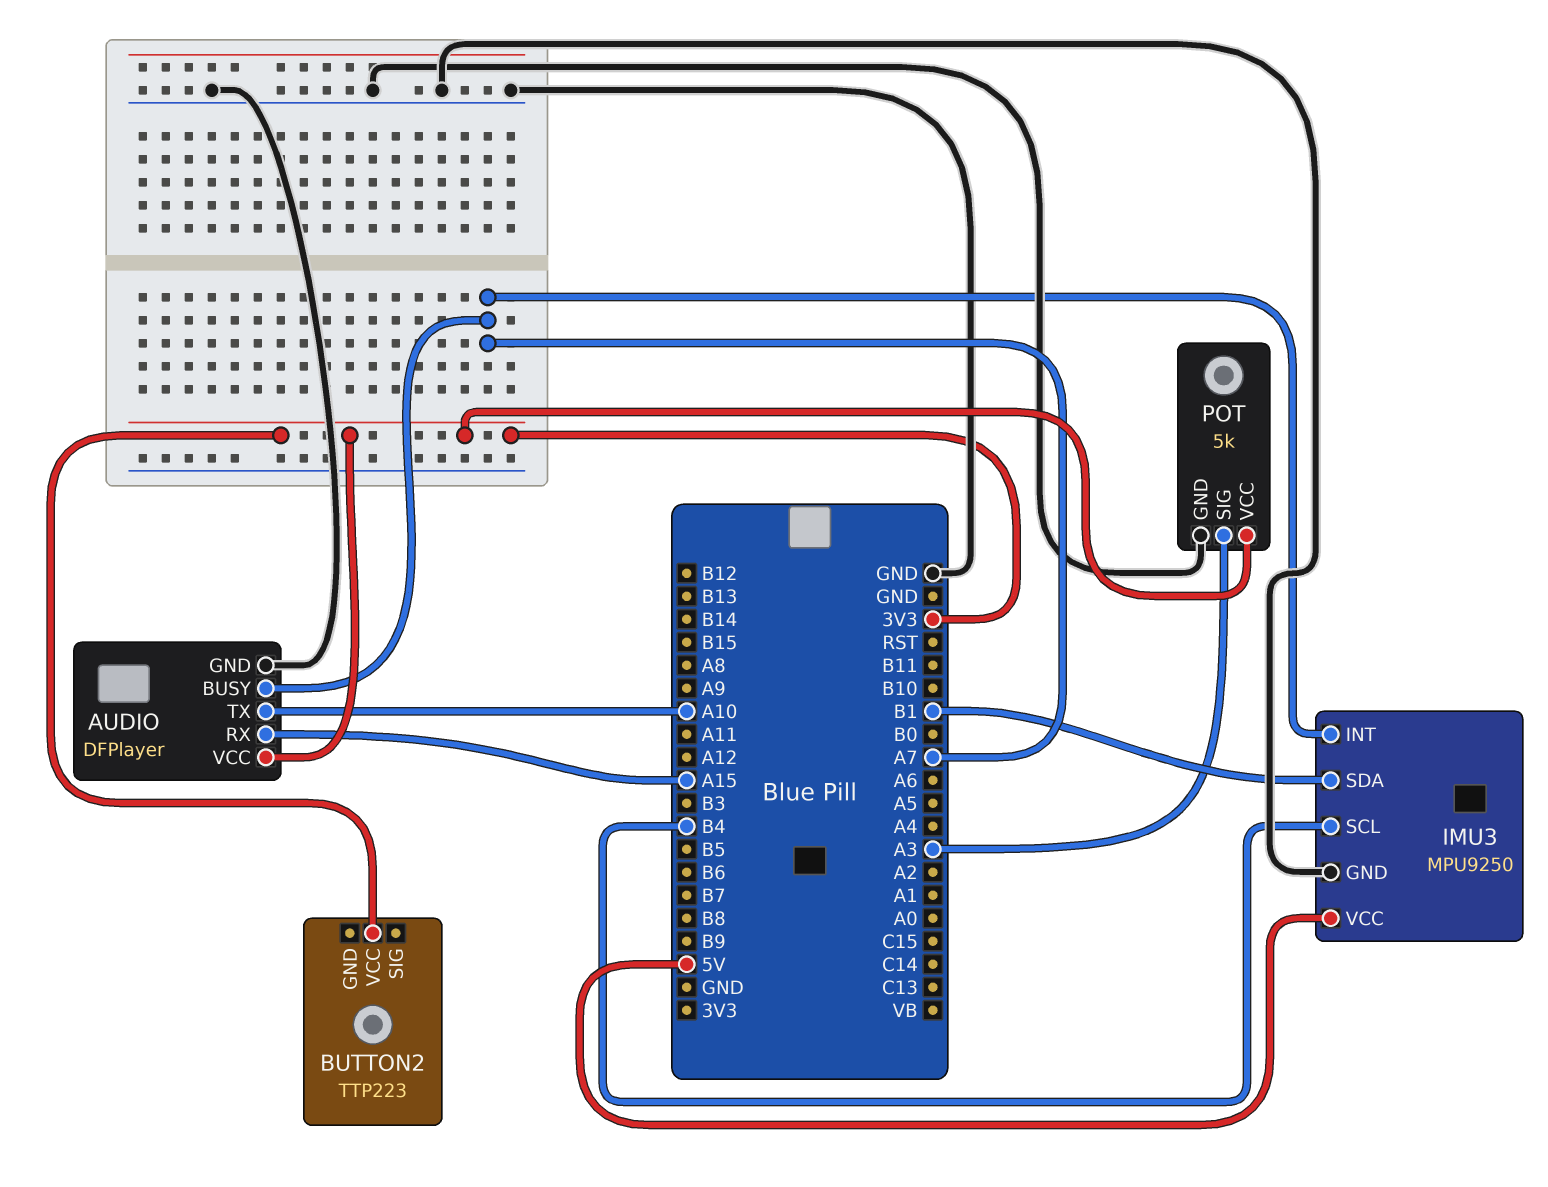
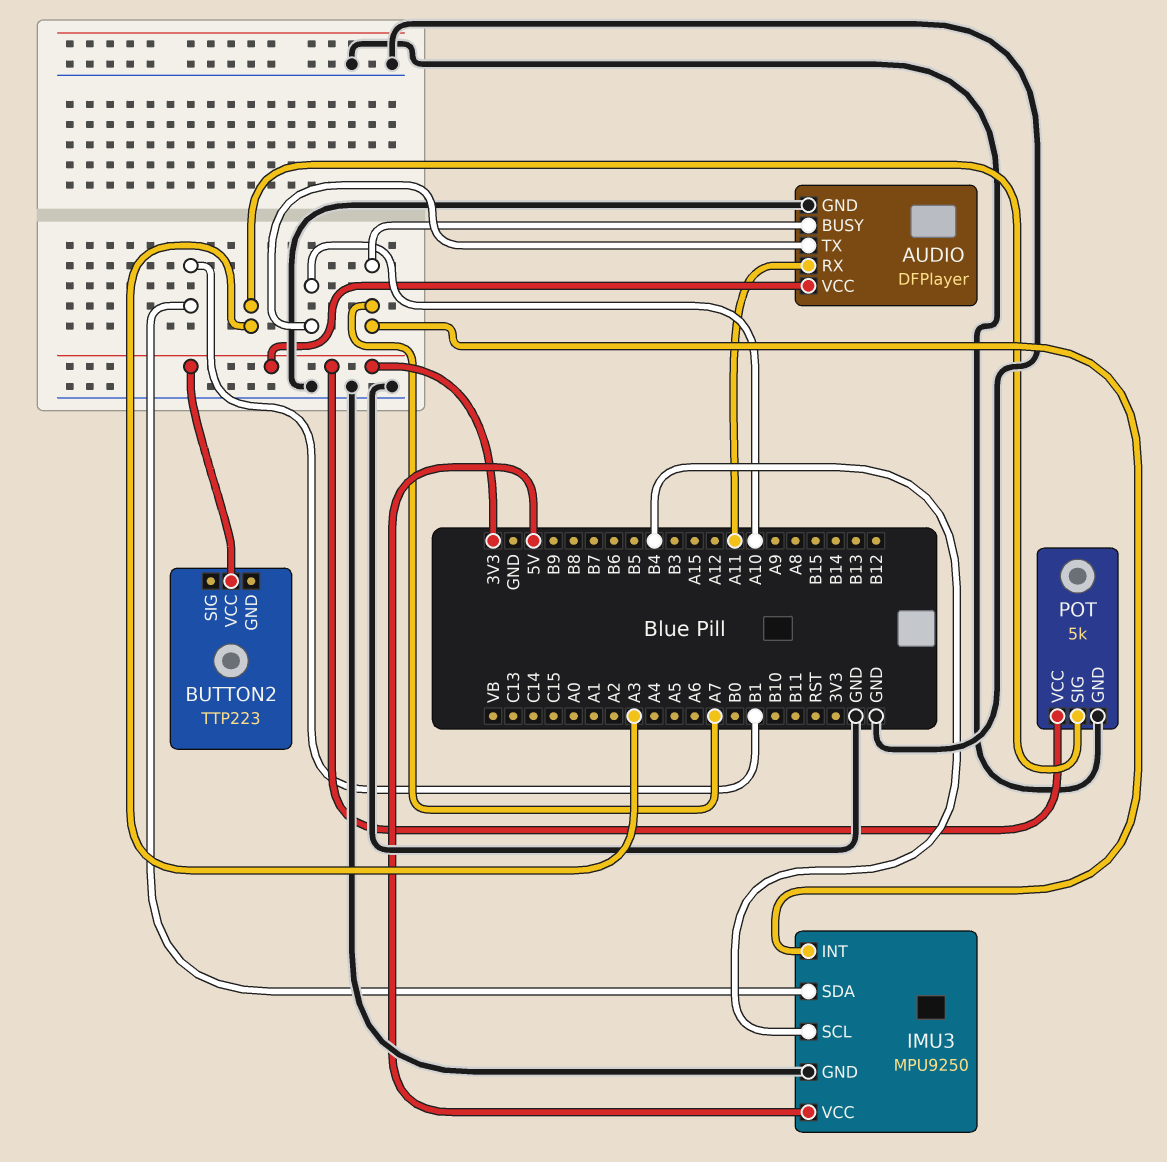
AUDIO pin RX: A15 -> A11

